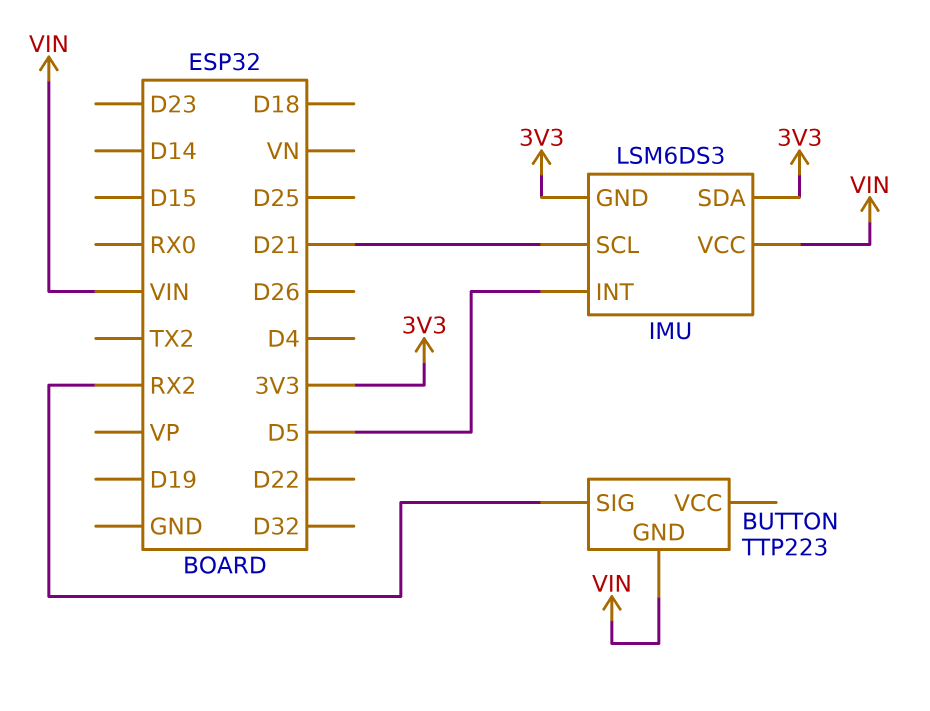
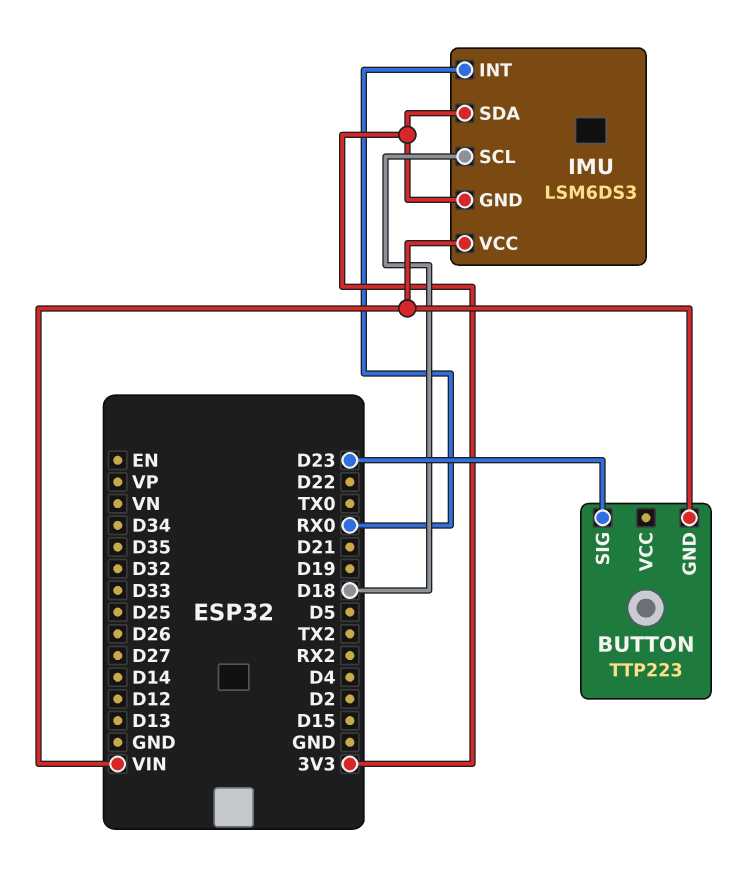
BUTTON pin SIG: RX2 -> D23
IMU pin INT: D5 -> RX0
IMU pin SCL: D21 -> D18

